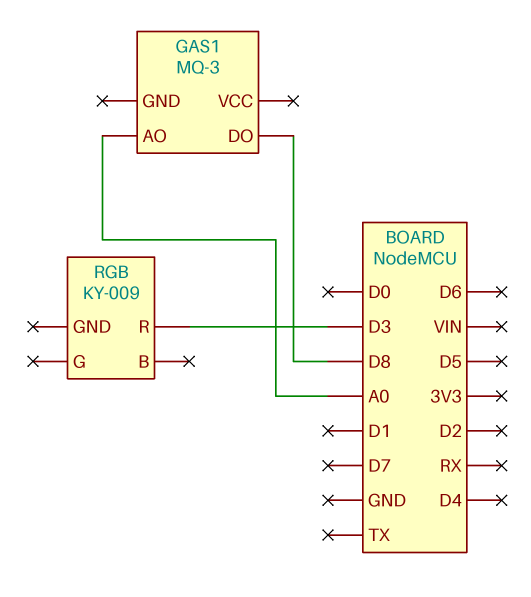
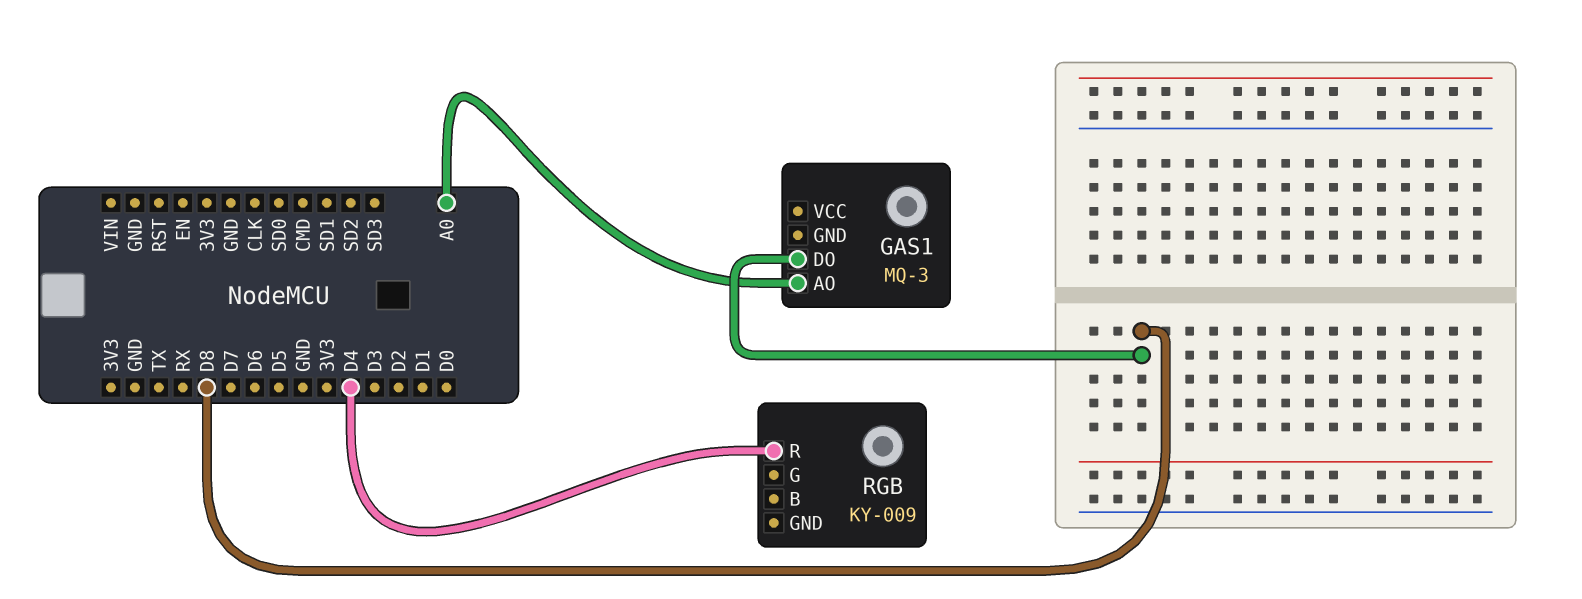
RGB pin R: D3 -> D4

